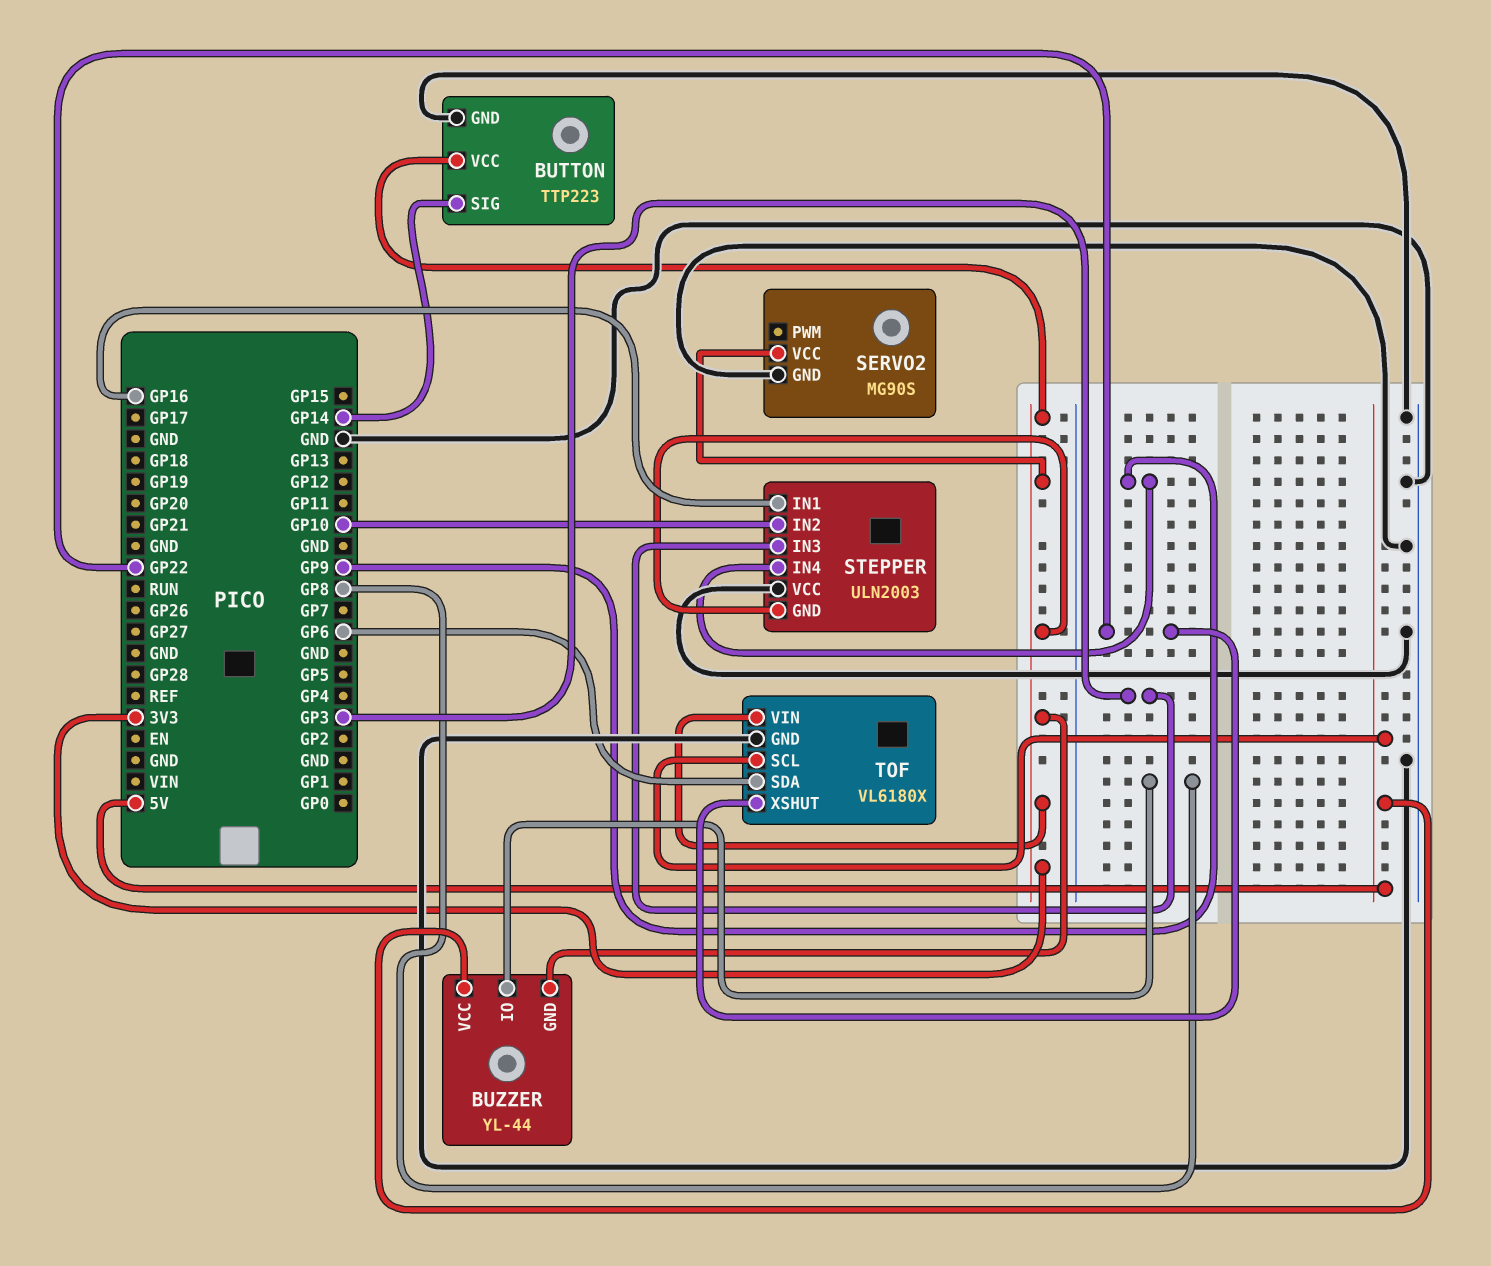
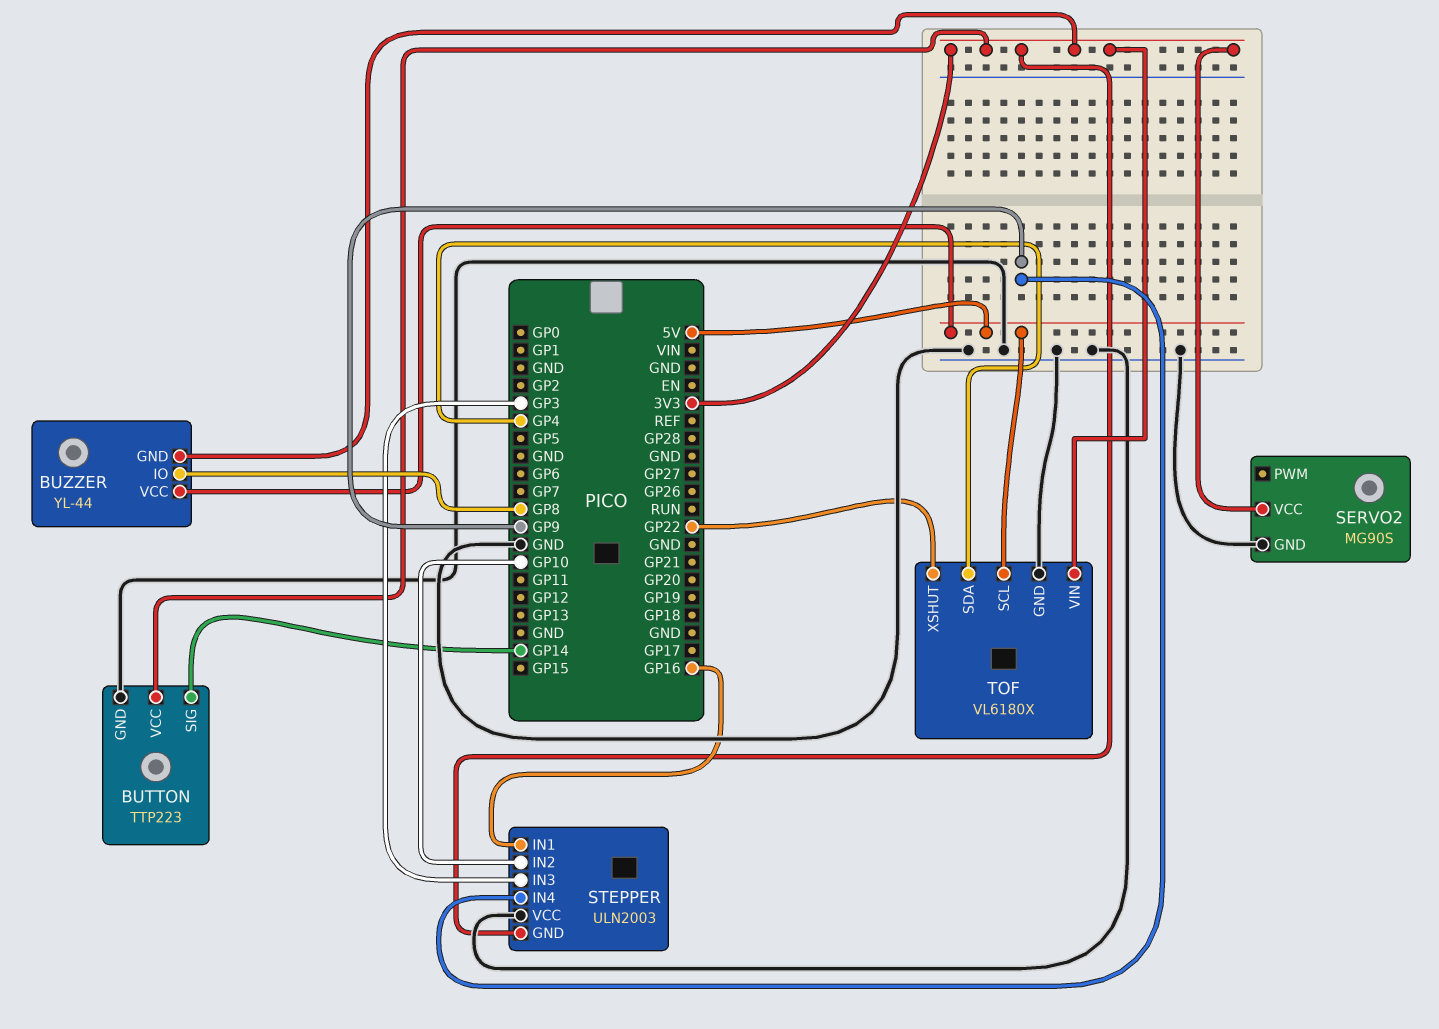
TOF pin SDA: GP6 -> GP4

